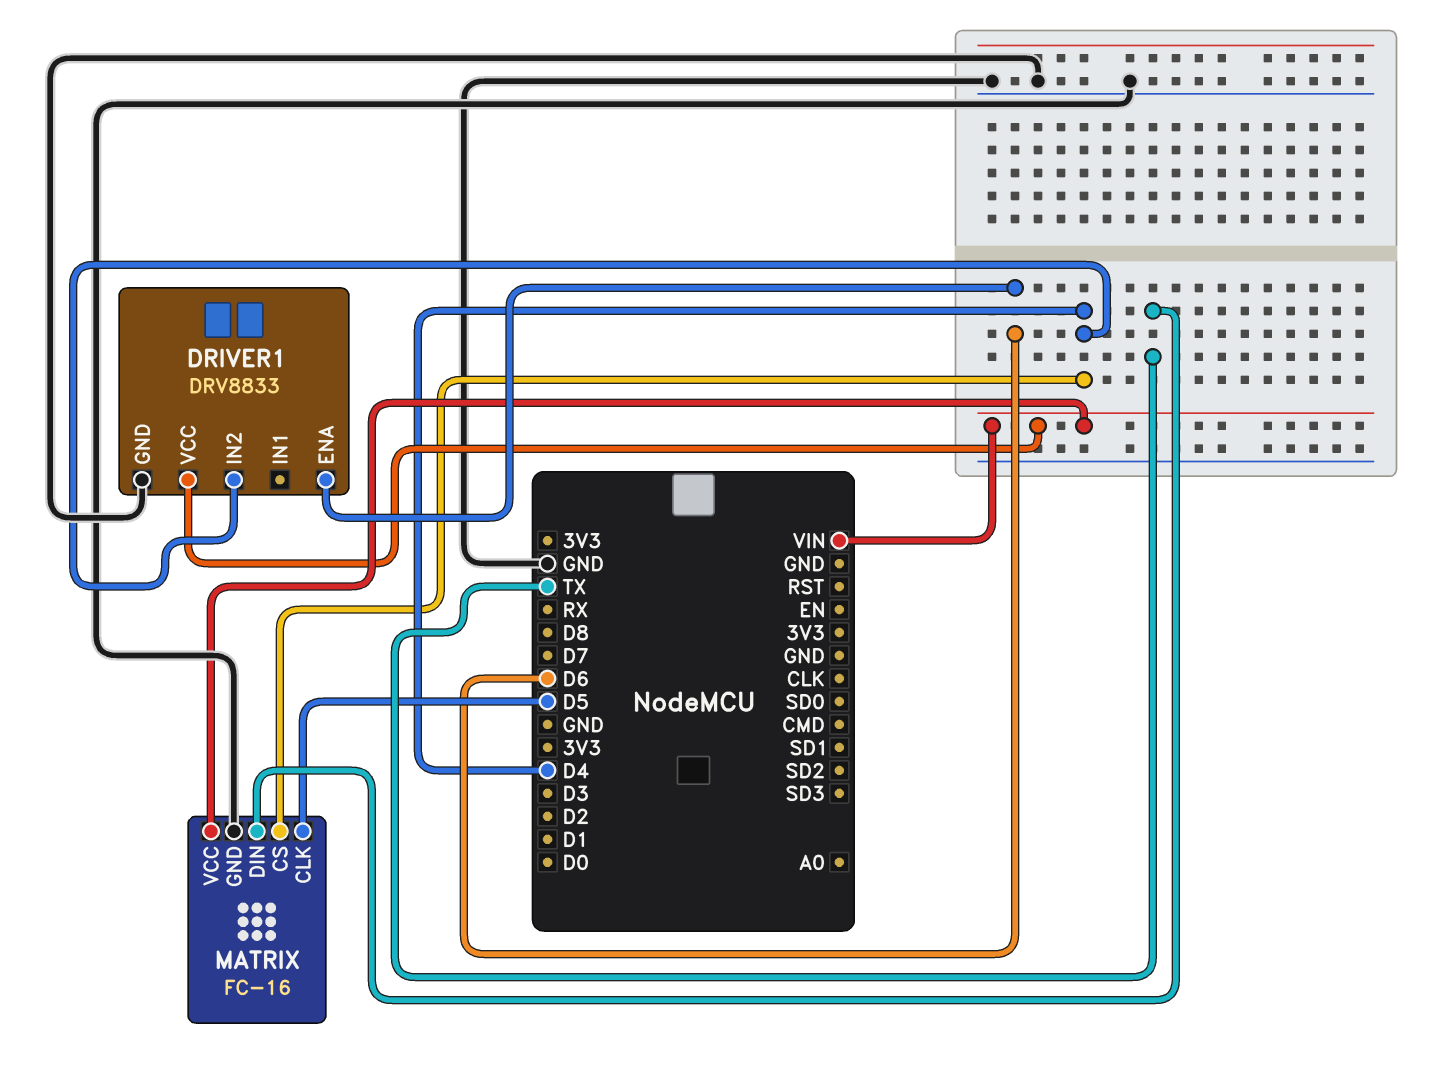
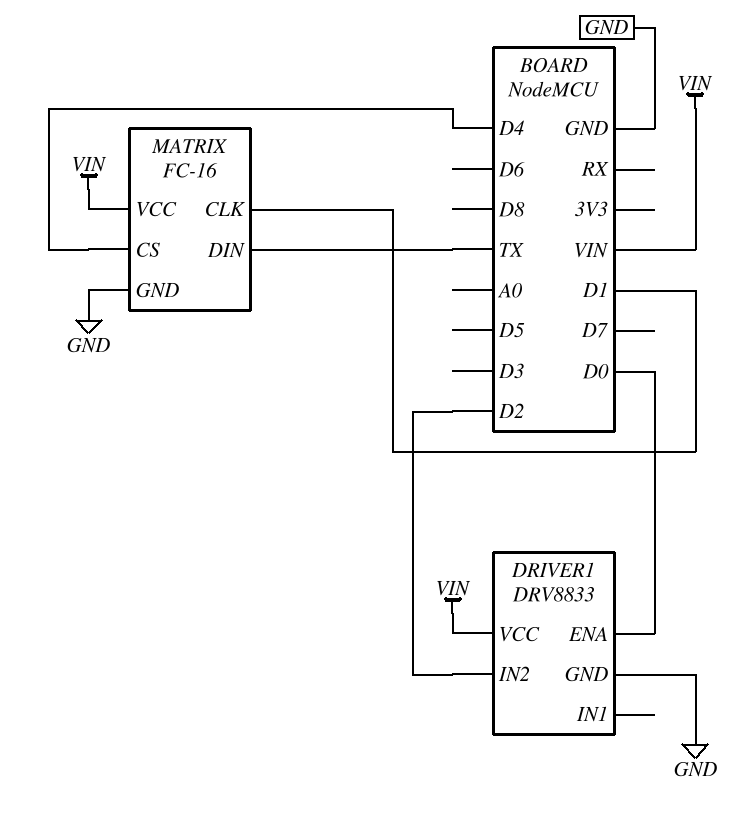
DRIVER1 pin ENA: D6 -> D0
DRIVER1 pin IN2: D4 -> D2
MATRIX pin CLK: D5 -> D1

